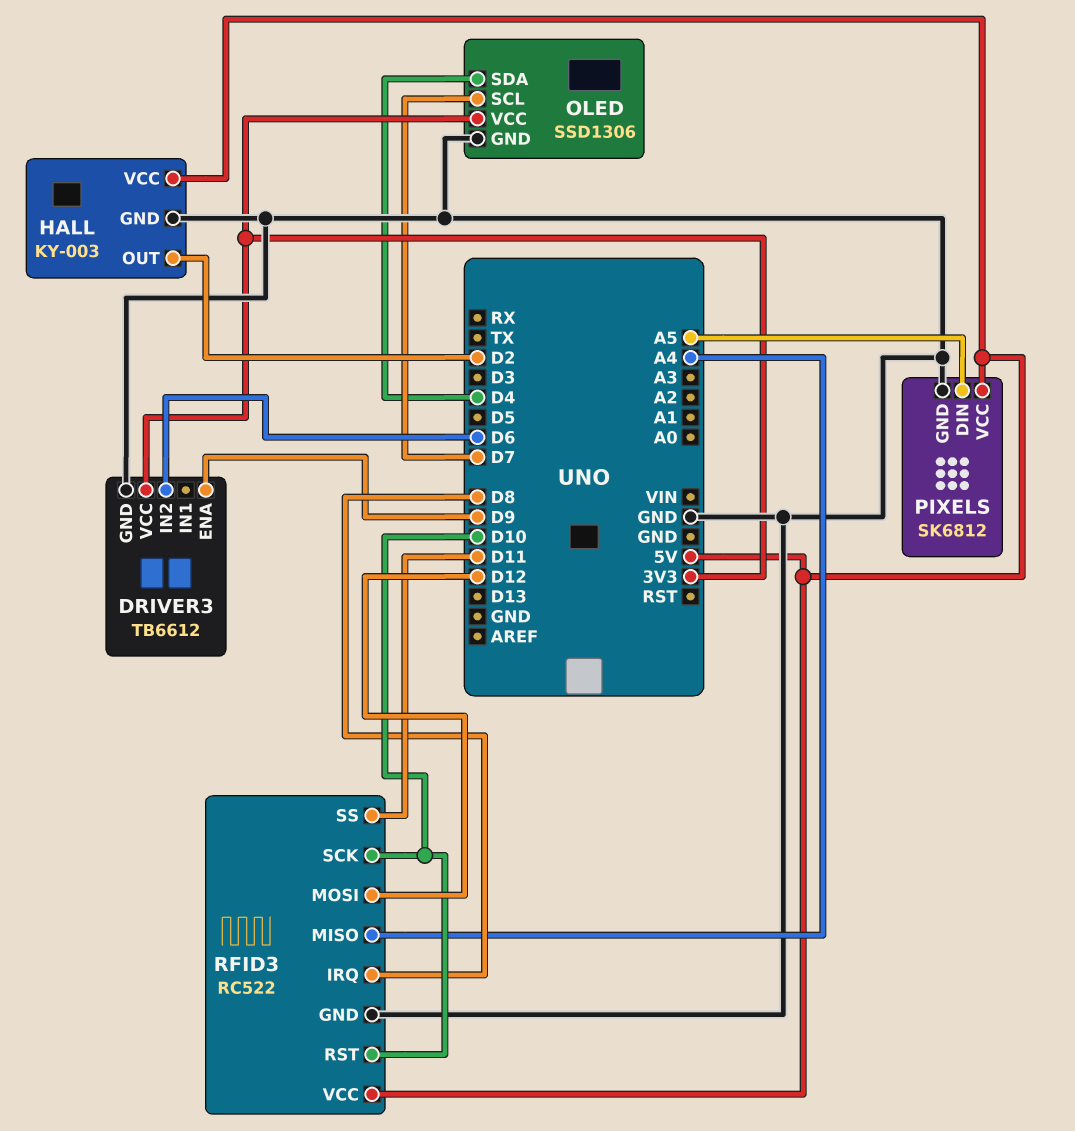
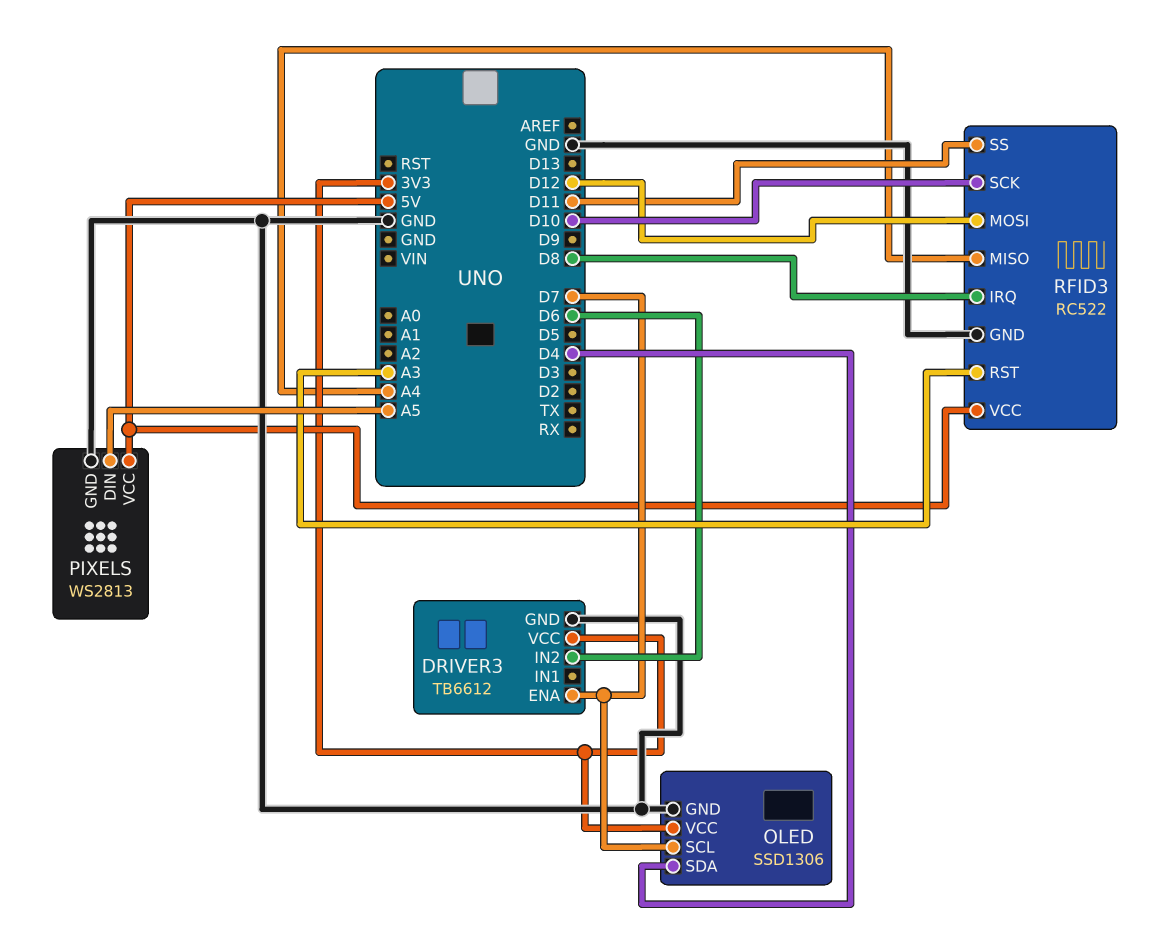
DRIVER3 pin ENA: D9 -> D7
HALL: KY-003 -> none
HALL pin GND: GND -> none
HALL pin OUT: D2 -> none
HALL pin VCC: 5V -> none
PIXELS: SK6812 -> WS2813
RFID3 pin RST: D10 -> A3

